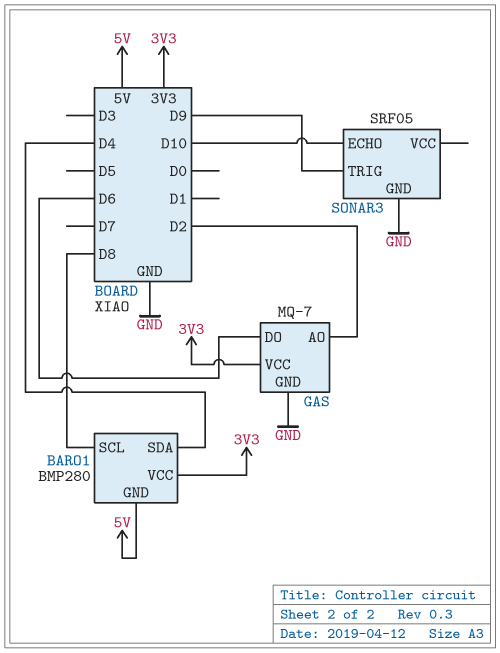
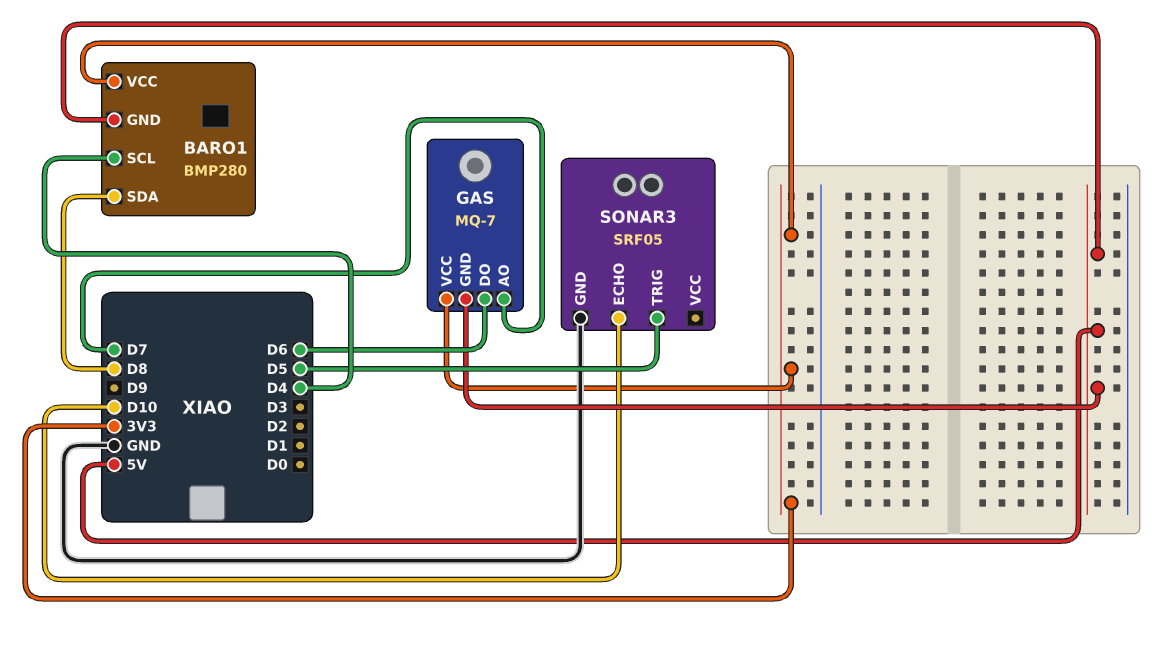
BARO1 pin SCL: D8 -> D4
BARO1 pin SDA: D4 -> D8
GAS pin AO: D2 -> D7
GAS pin GND: GND -> 5V
SONAR3 pin TRIG: D9 -> D5

